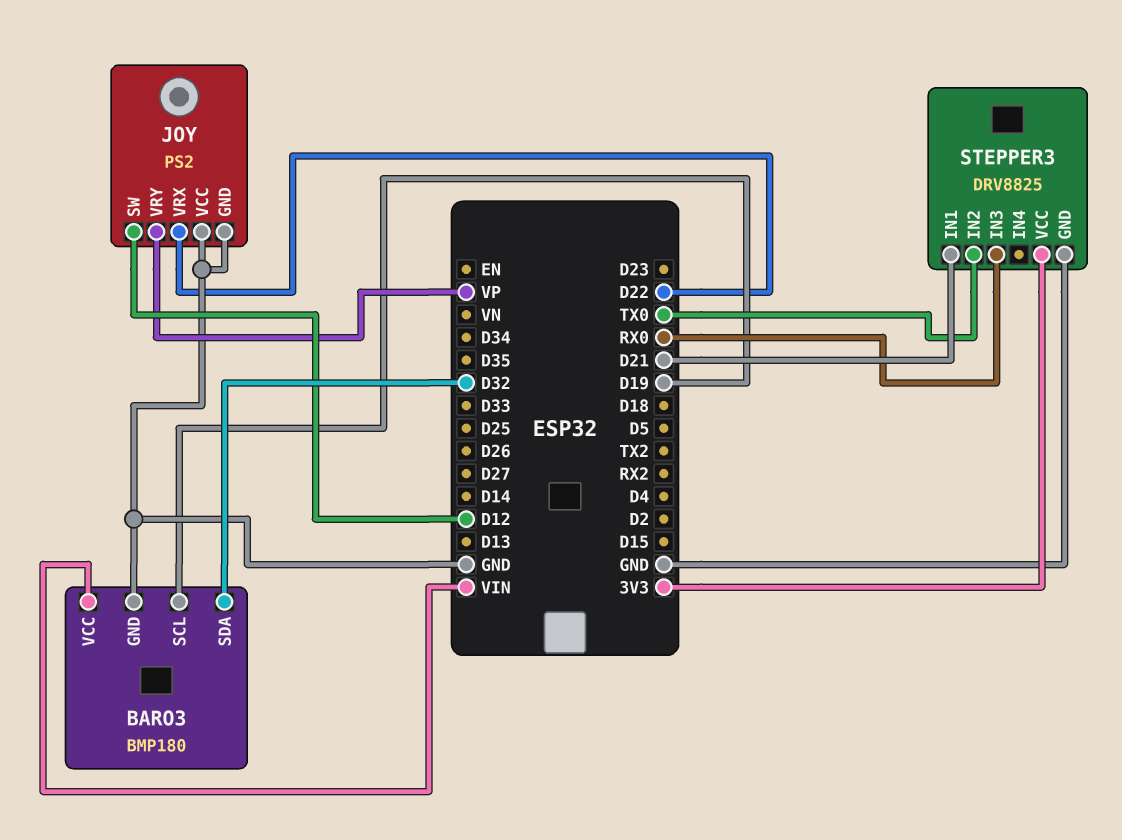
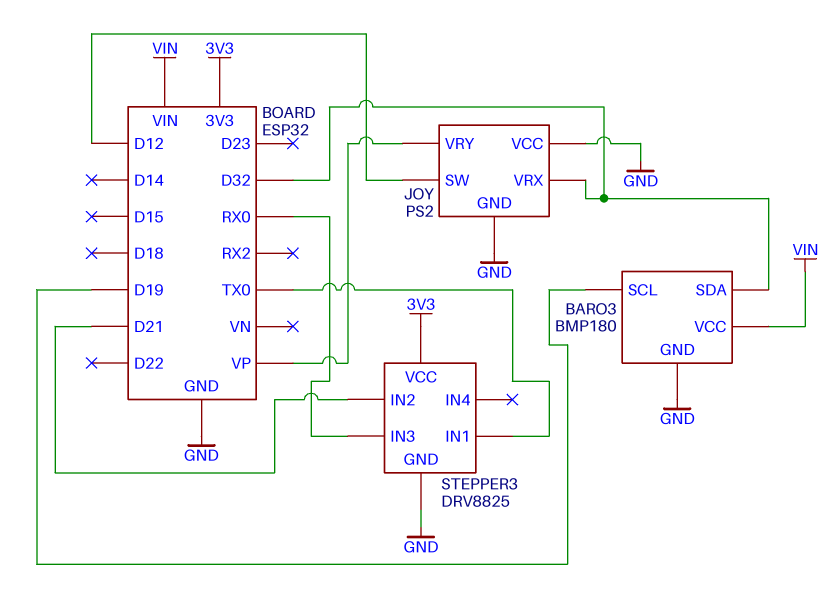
JOY pin VRX: D22 -> D32
STEPPER3 pin IN1: D21 -> TX0
STEPPER3 pin IN2: TX0 -> D21

